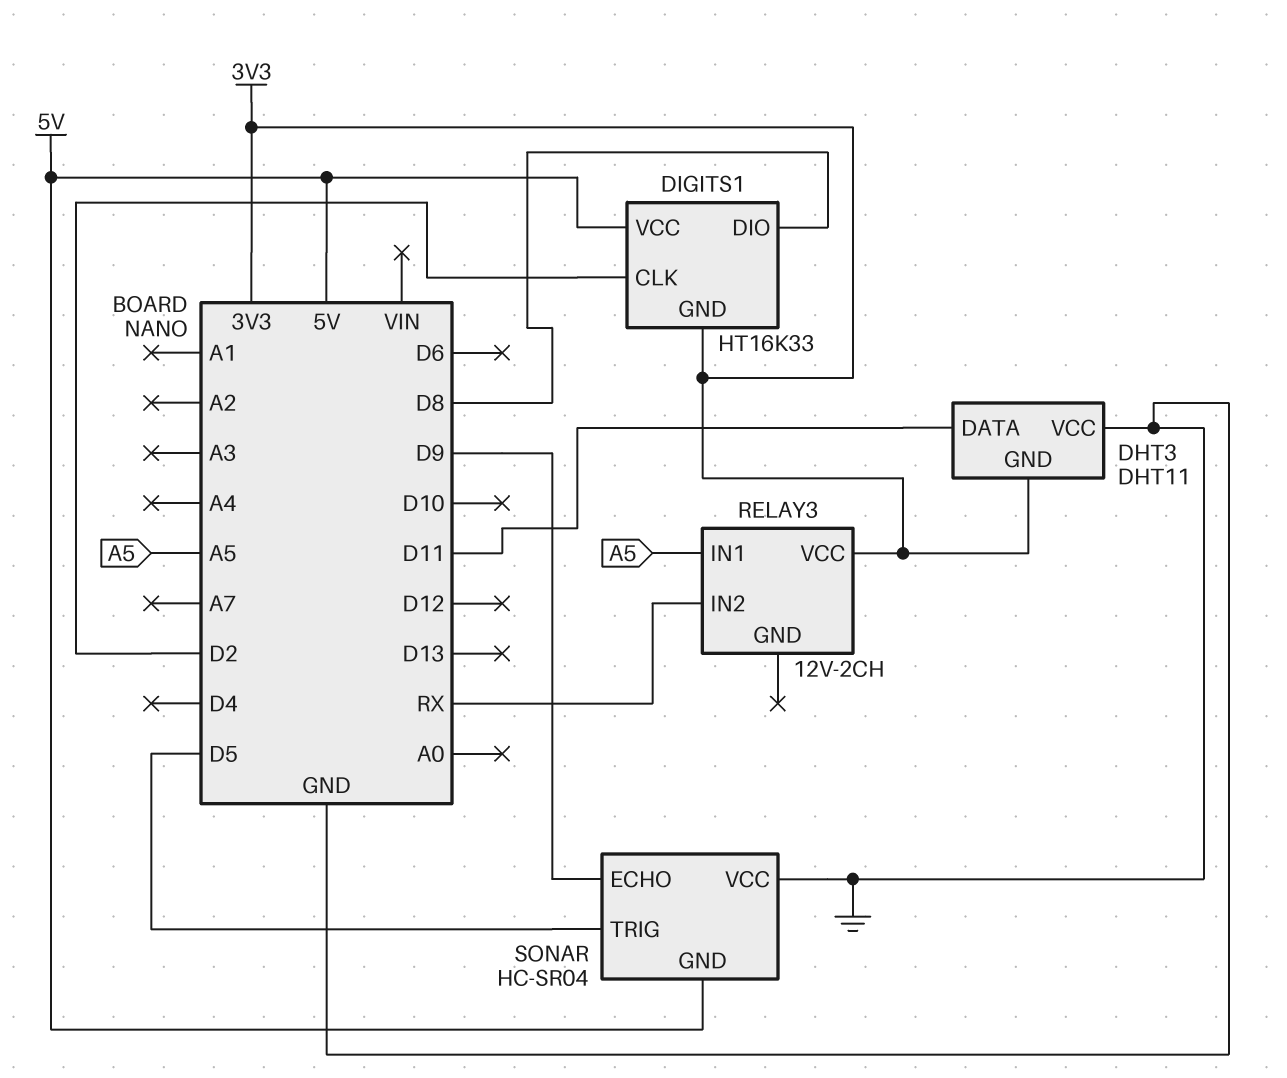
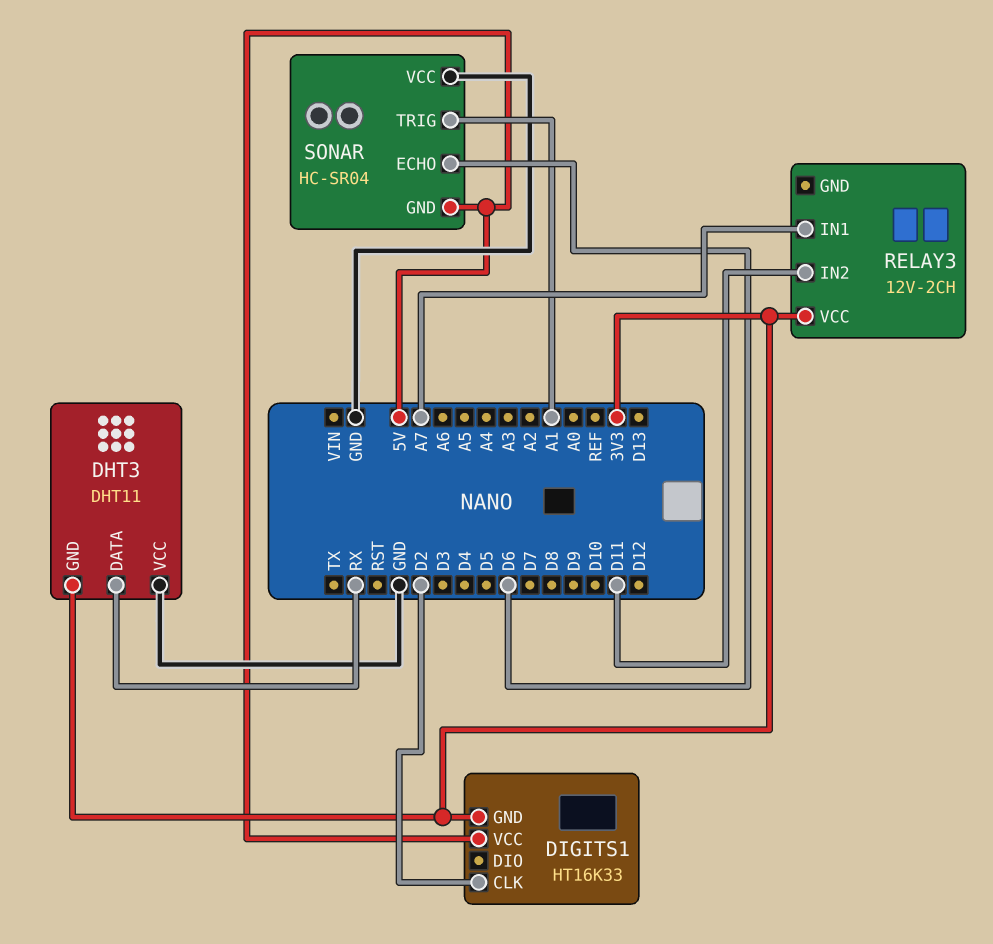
DHT3 pin DATA: D11 -> RX
DIGITS1 pin DIO: D8 -> none
RELAY3 pin IN1: A5 -> A7
RELAY3 pin IN2: RX -> D11
SONAR pin ECHO: D9 -> D6
SONAR pin TRIG: D5 -> A1

